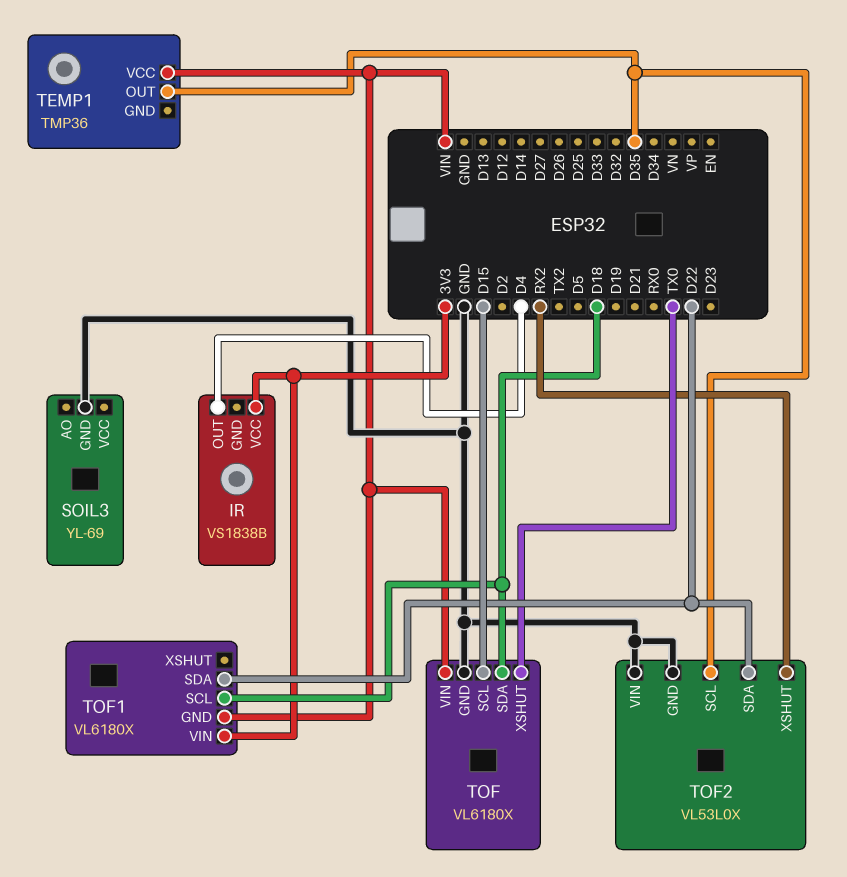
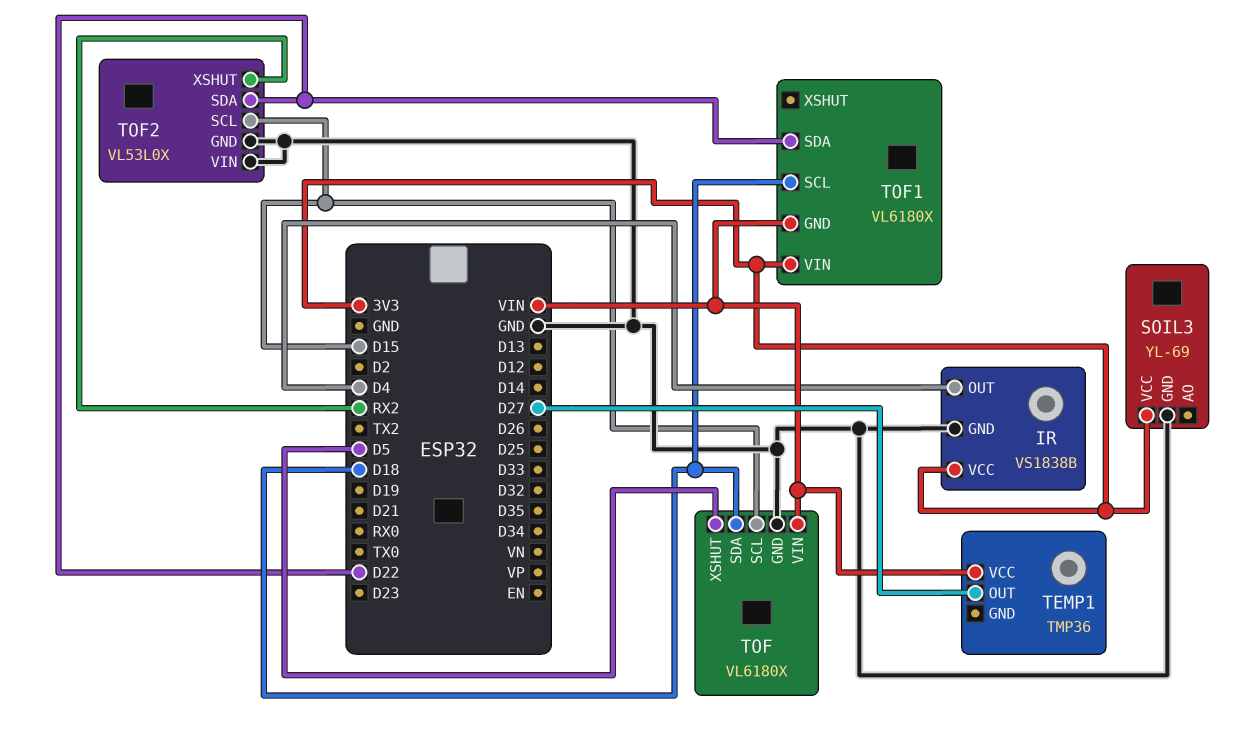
IR pin GND: none -> GND
SOIL3 pin VCC: none -> 3V3
TEMP1 pin OUT: D35 -> D27
TOF pin XSHUT: TX0 -> D5
TOF2 pin SCL: D35 -> D15

